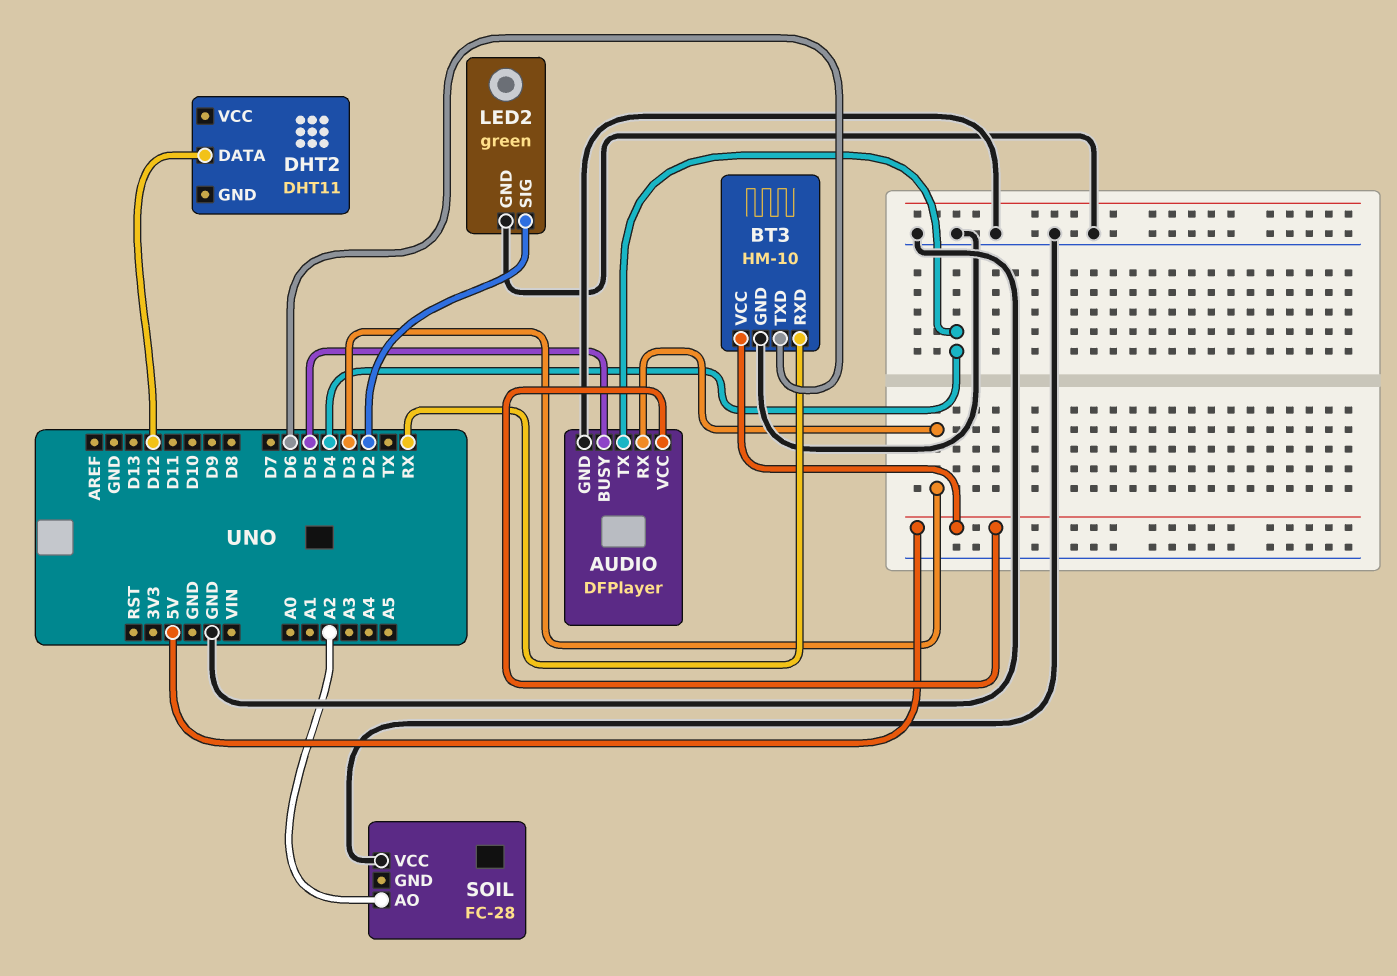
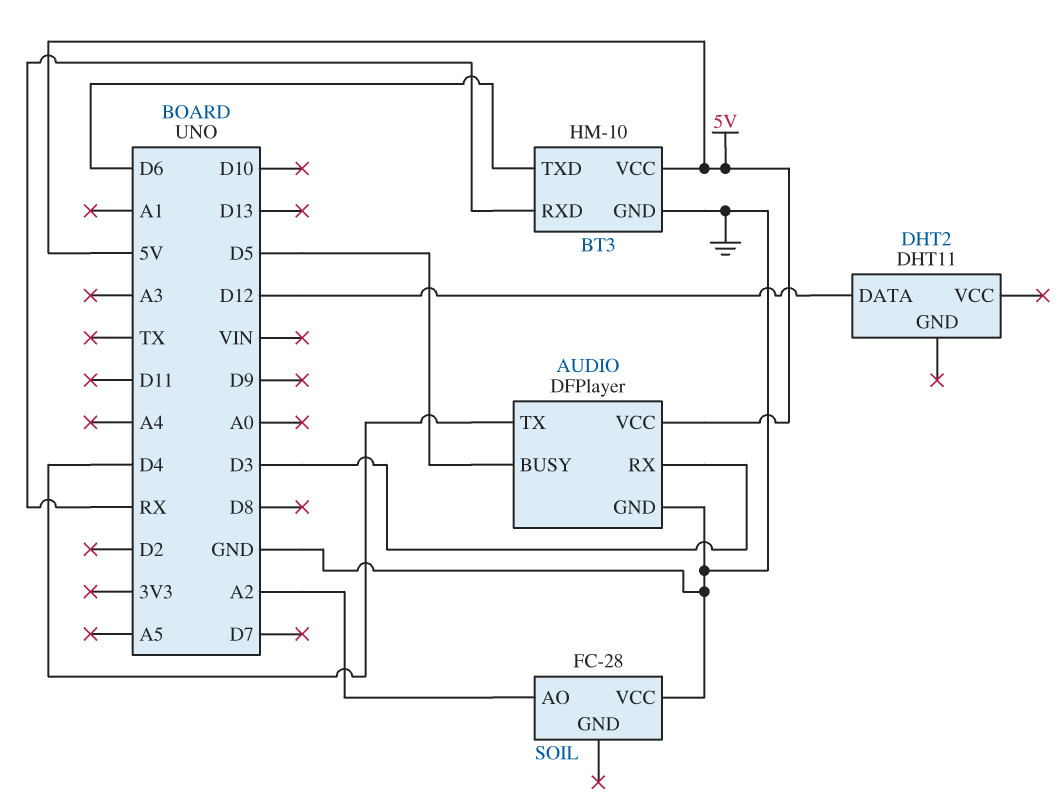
LED2: green -> none
LED2 pin GND: GND -> none
LED2 pin SIG: D2 -> none

